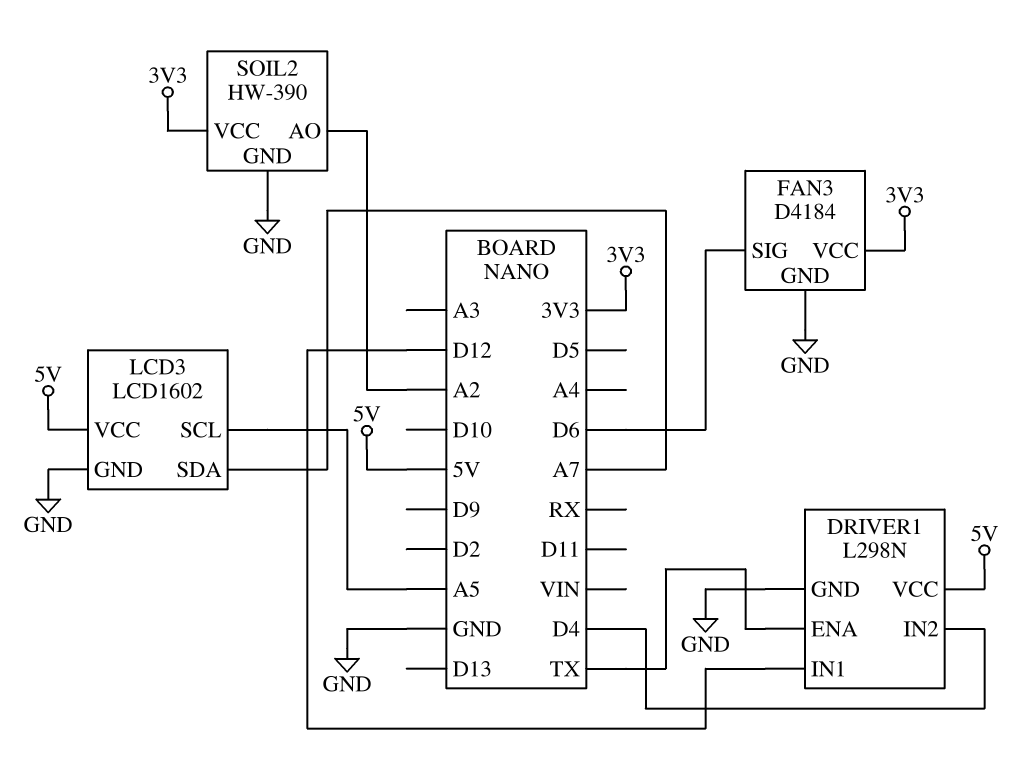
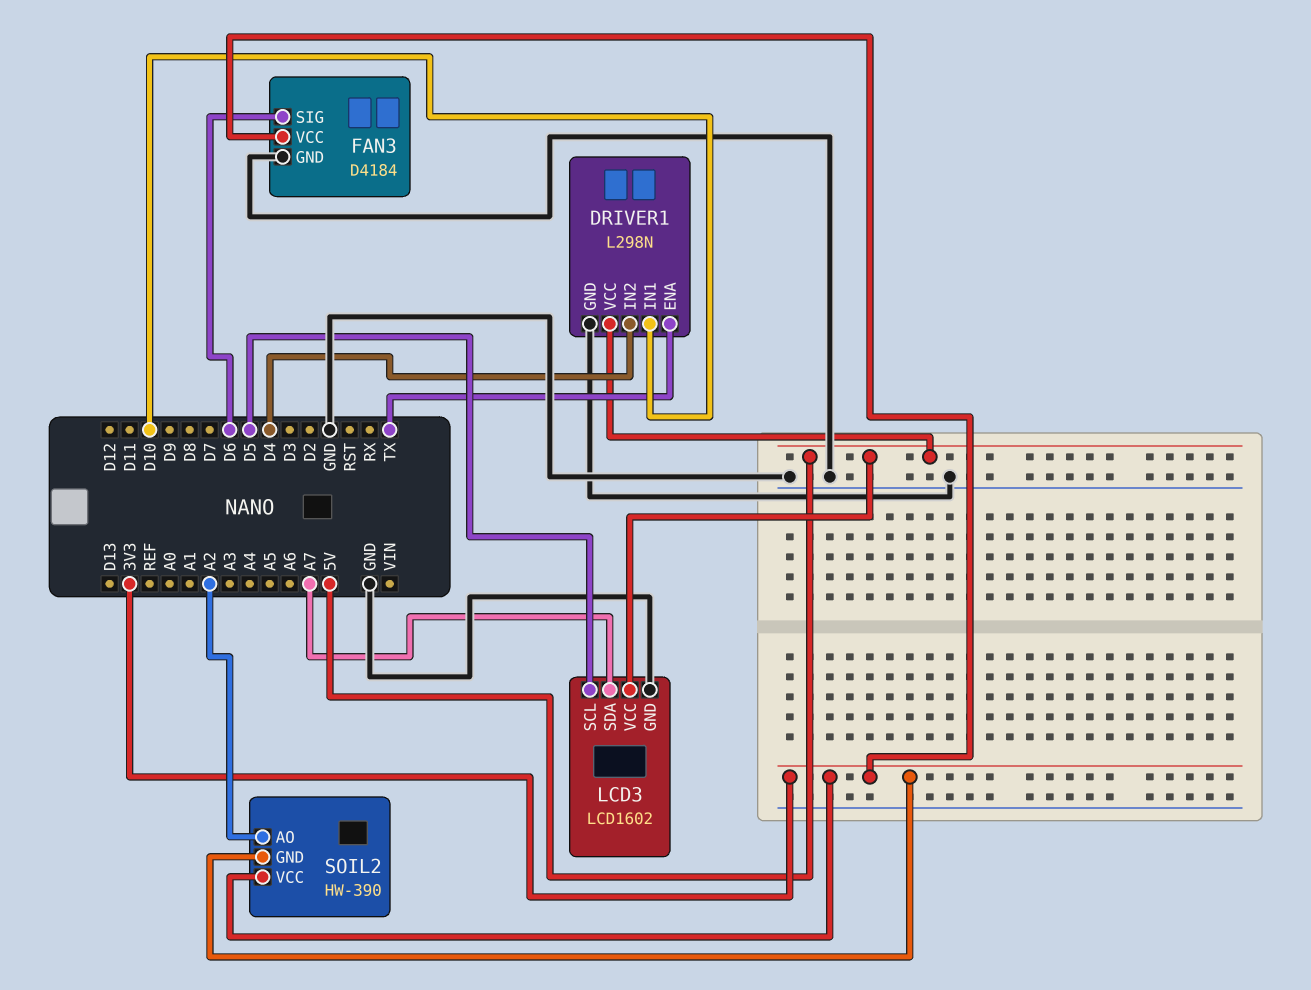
DRIVER1 pin IN1: D12 -> D10
LCD3 pin SCL: A5 -> D5
SOIL2 pin GND: GND -> 3V3

